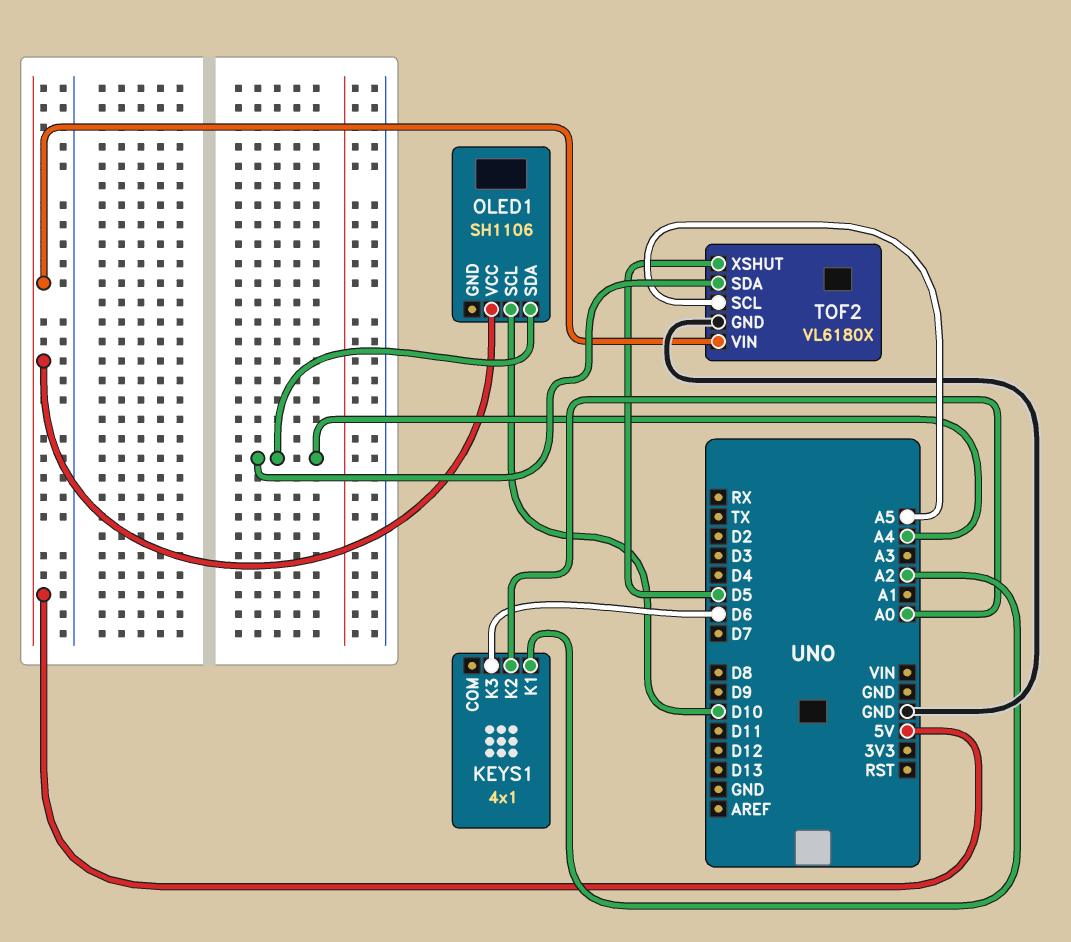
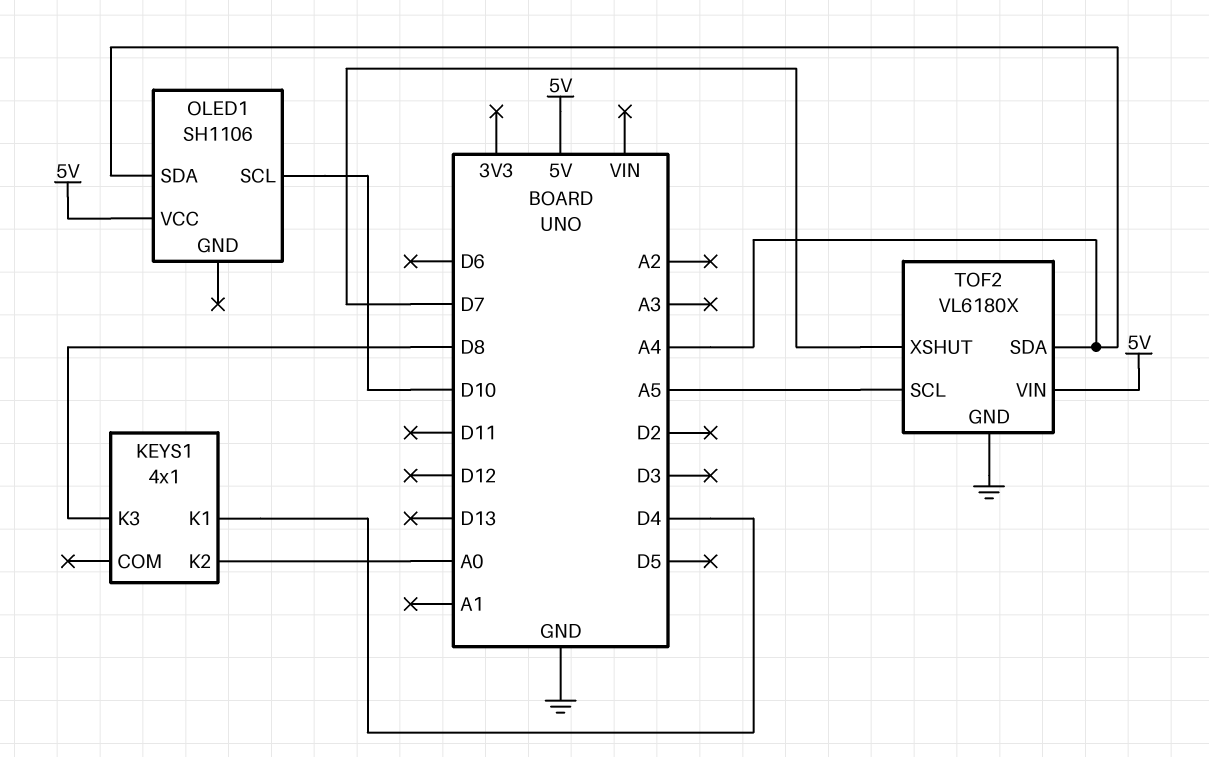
KEYS1 pin K1: A2 -> D4
KEYS1 pin K3: D6 -> D8
TOF2 pin XSHUT: D5 -> D7

